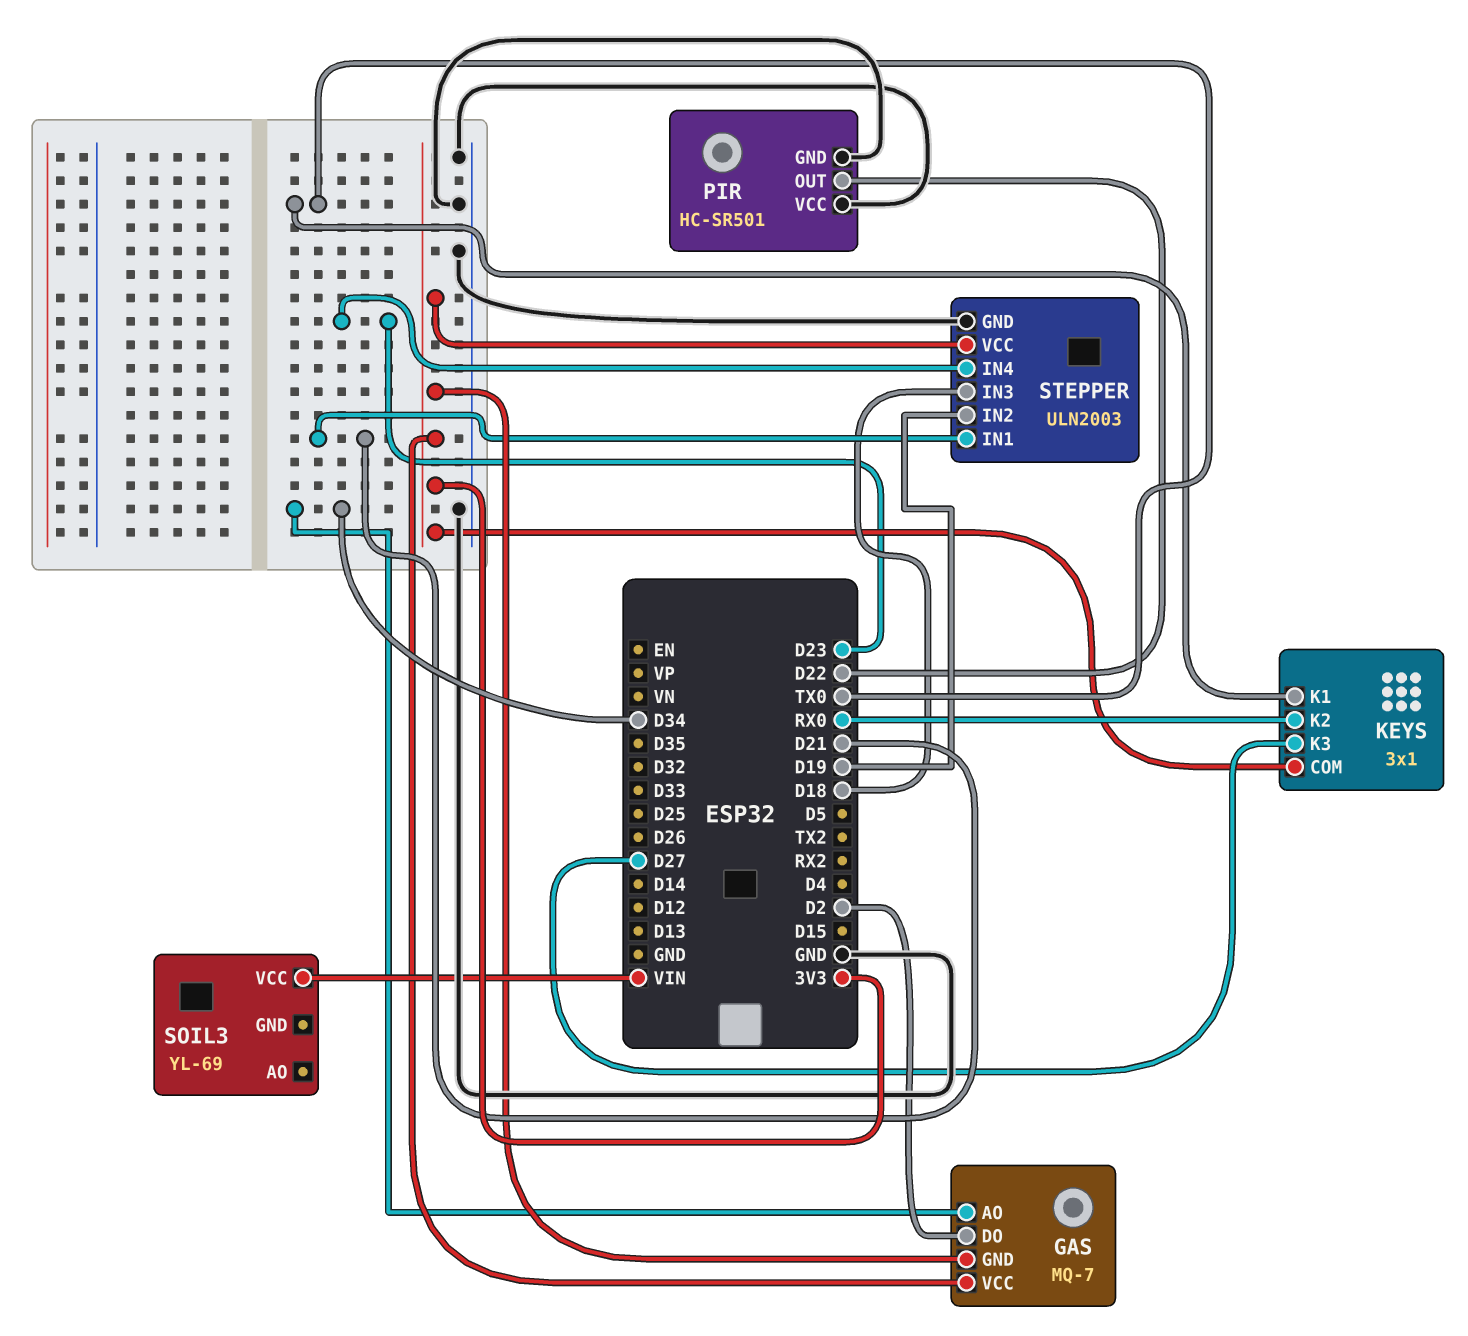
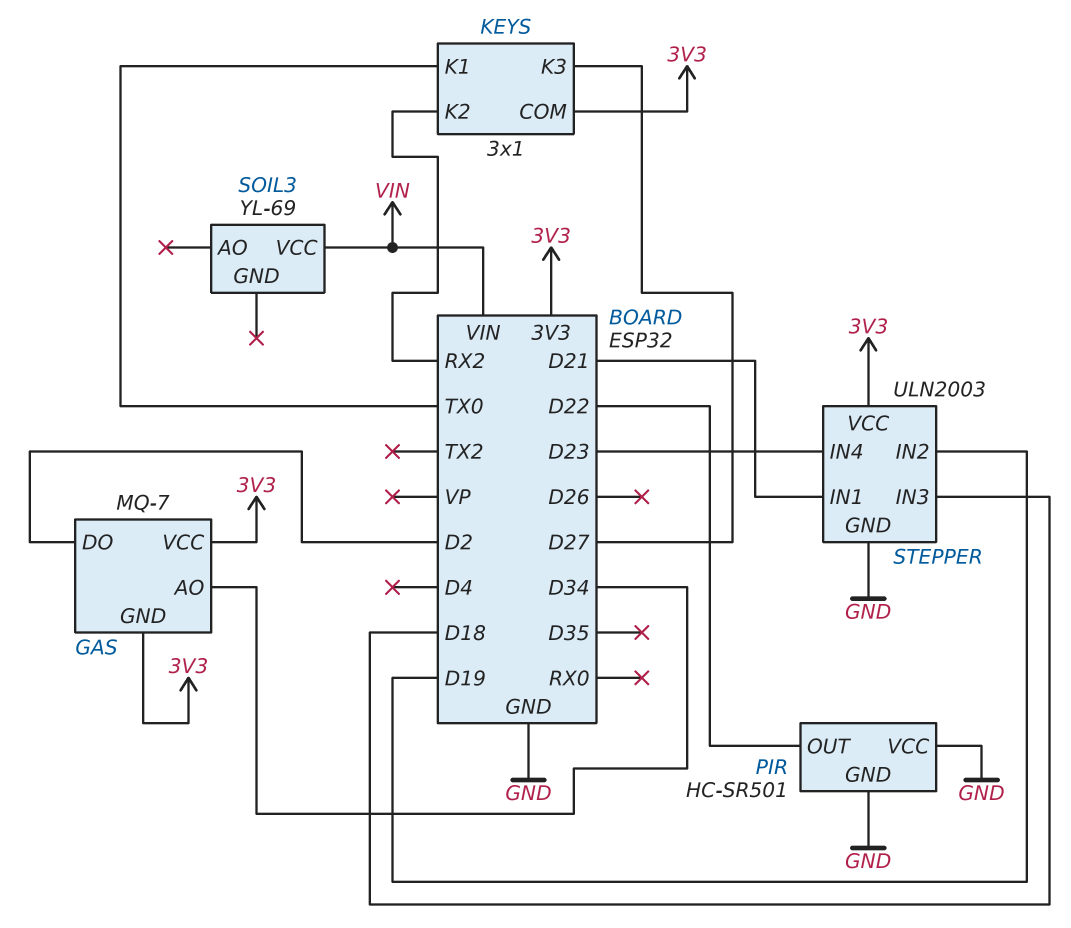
KEYS pin K2: RX0 -> RX2

